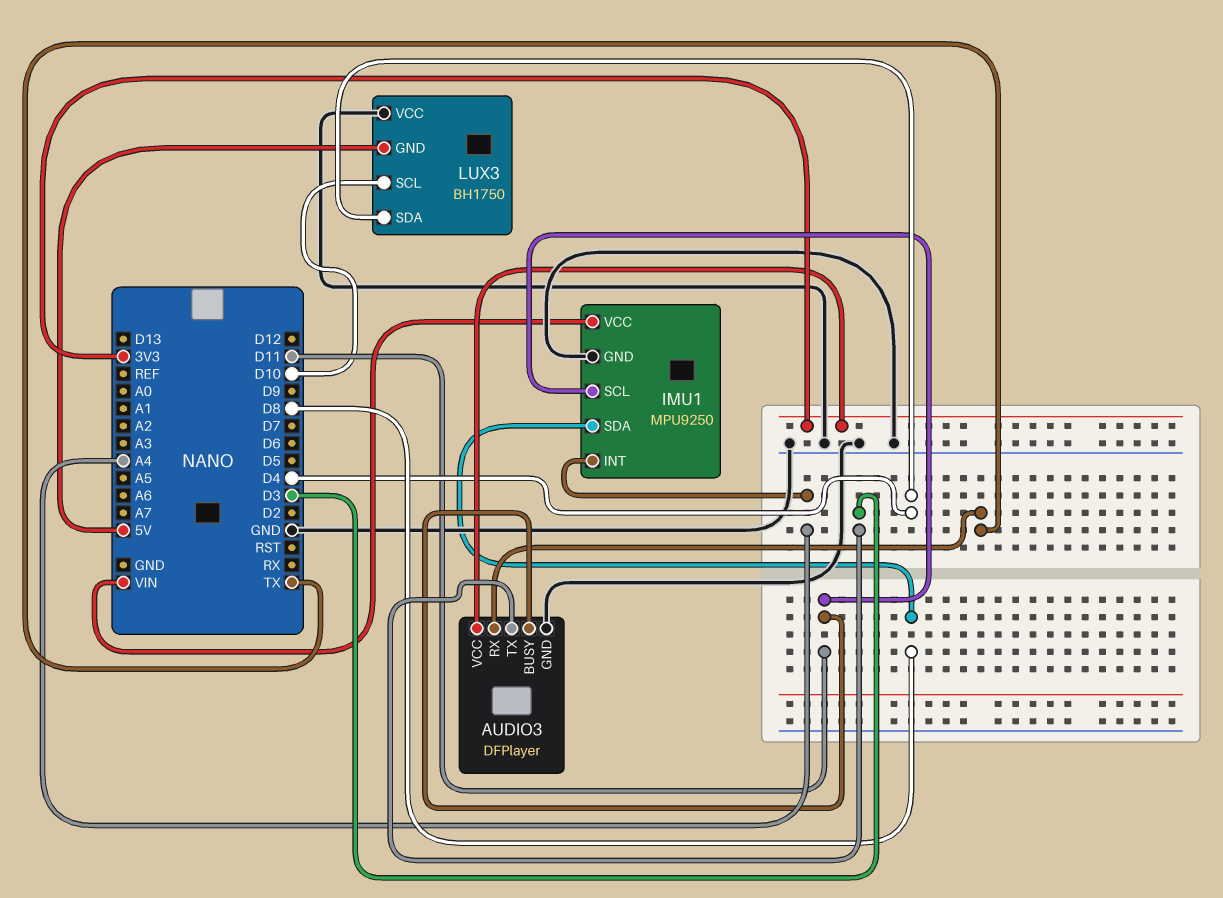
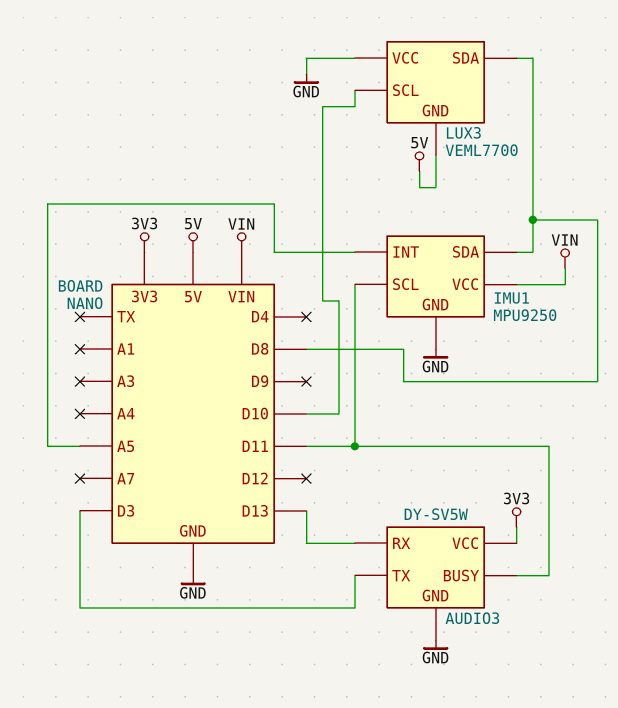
AUDIO3: DFPlayer -> DY-SV5W
AUDIO3 pin RX: TX -> D13
IMU1 pin INT: A4 -> A5
LUX3: BH1750 -> VEML7700
LUX3 pin SDA: D4 -> D8

